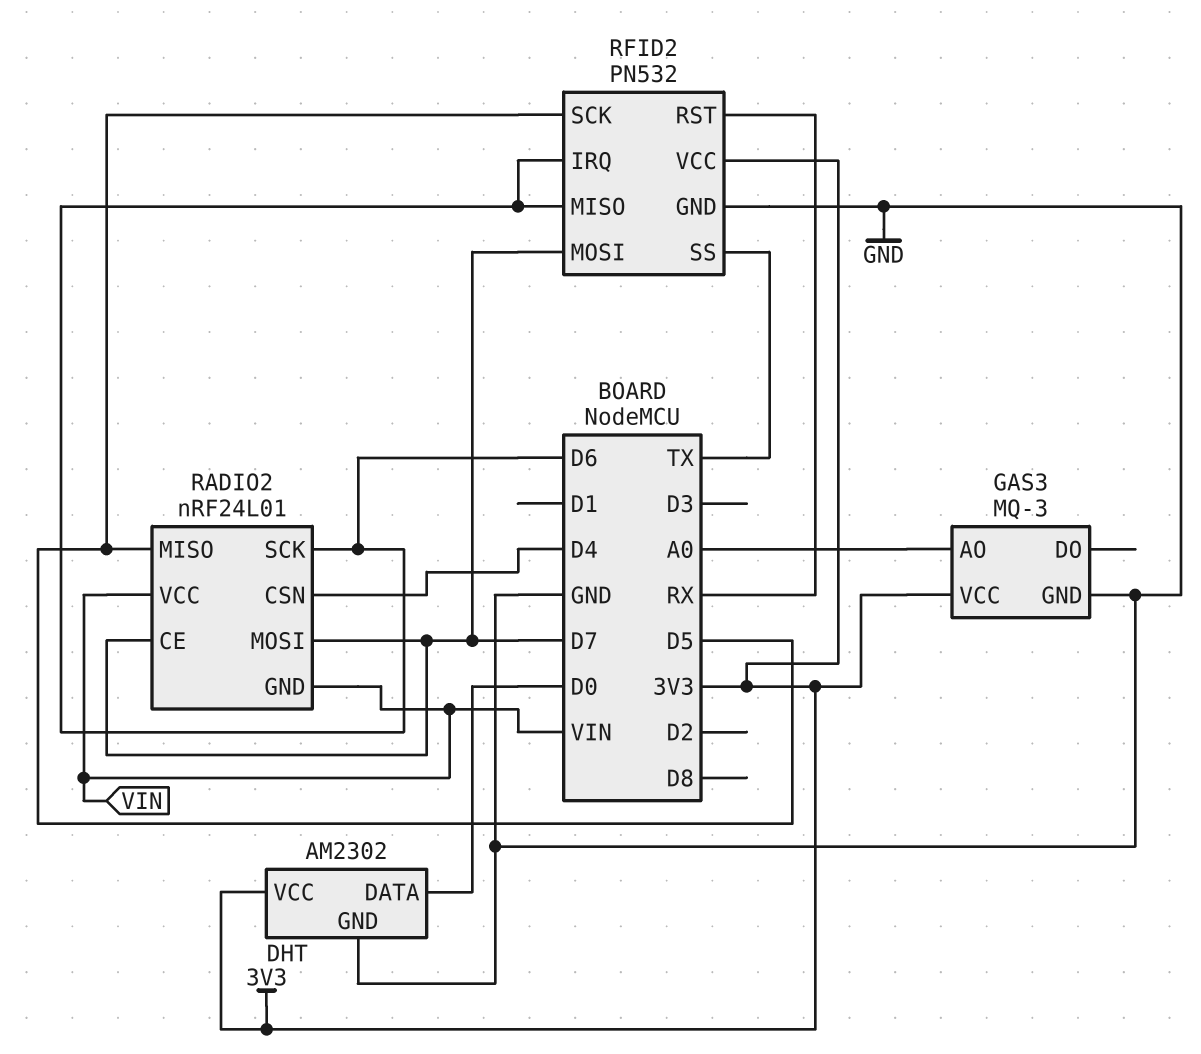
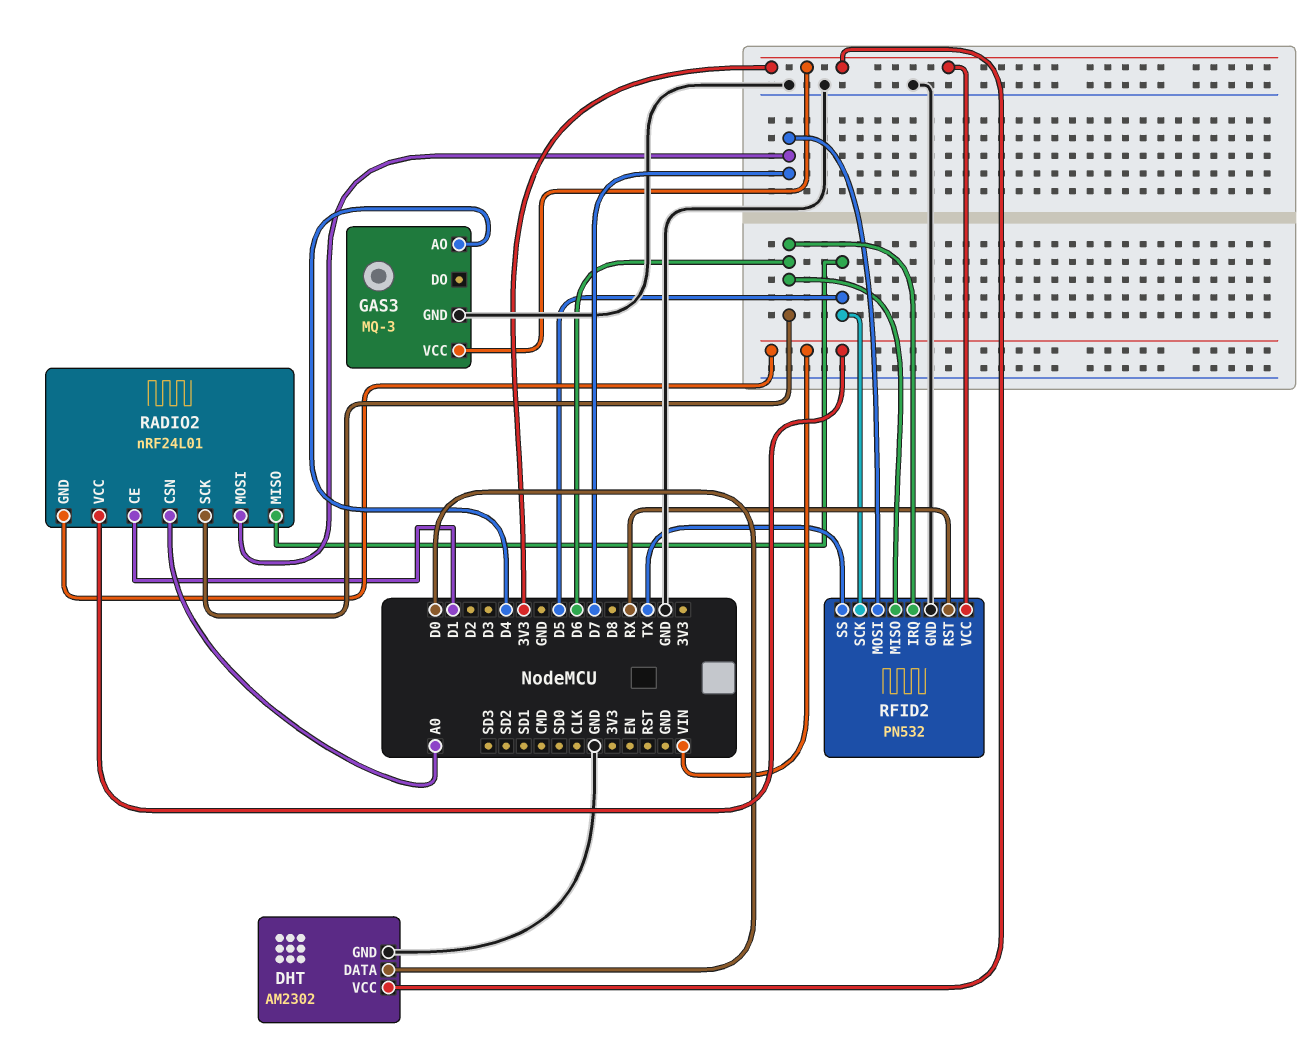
GAS3 pin AO: A0 -> D4
RADIO2 pin CE: D7 -> D1
RADIO2 pin CSN: D4 -> A0

